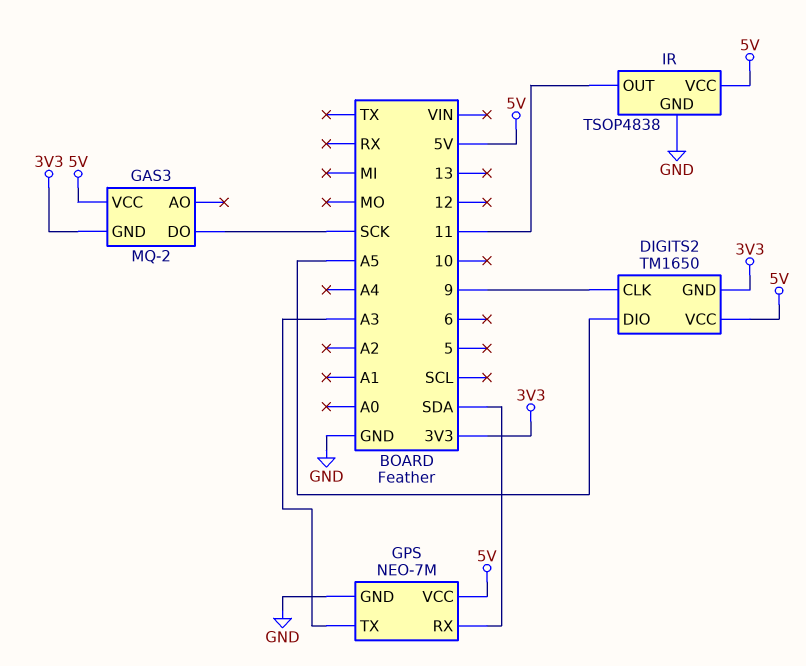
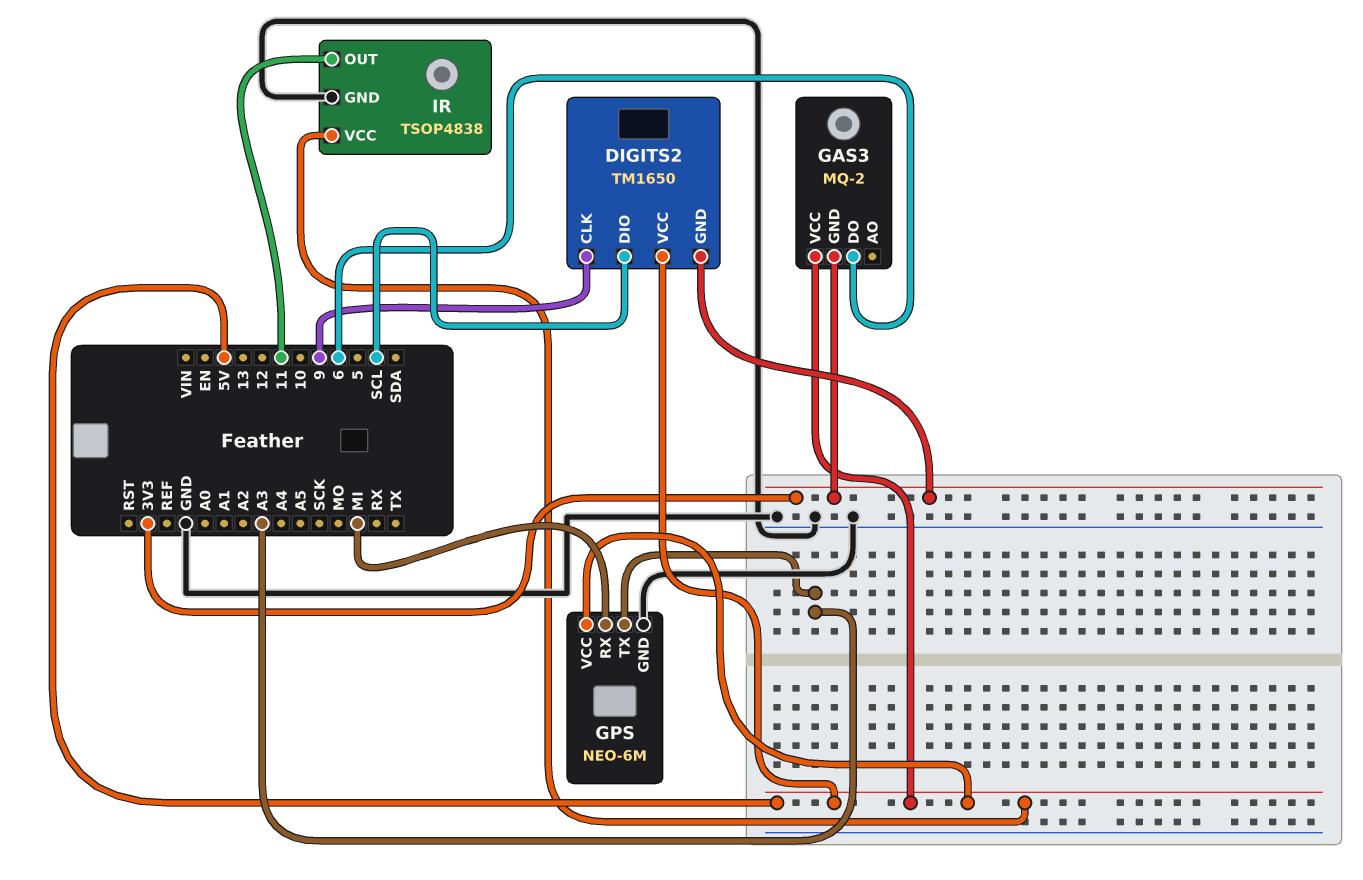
DIGITS2 pin DIO: A5 -> SCL
GAS3 pin DO: SCK -> 6
GPS: NEO-7M -> NEO-6M
GPS pin RX: SDA -> MI

